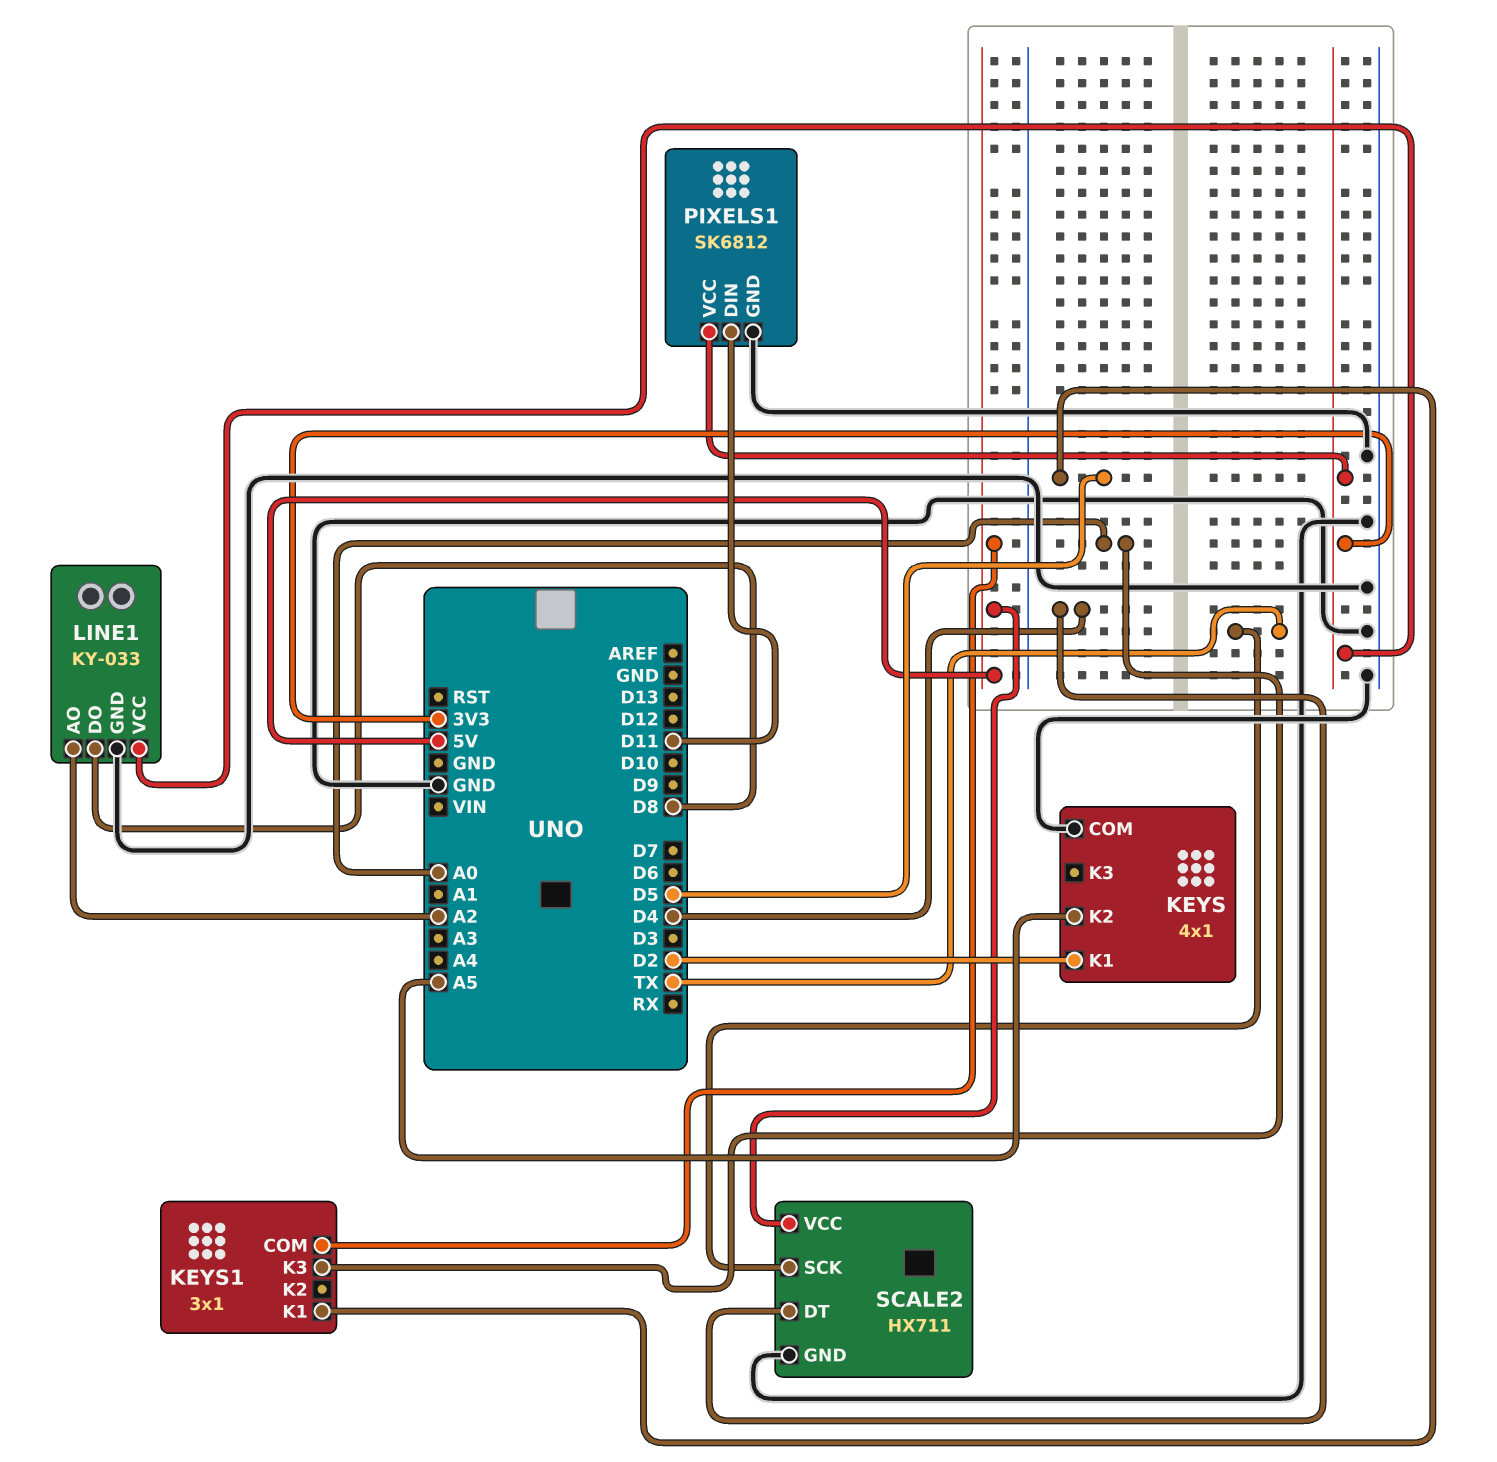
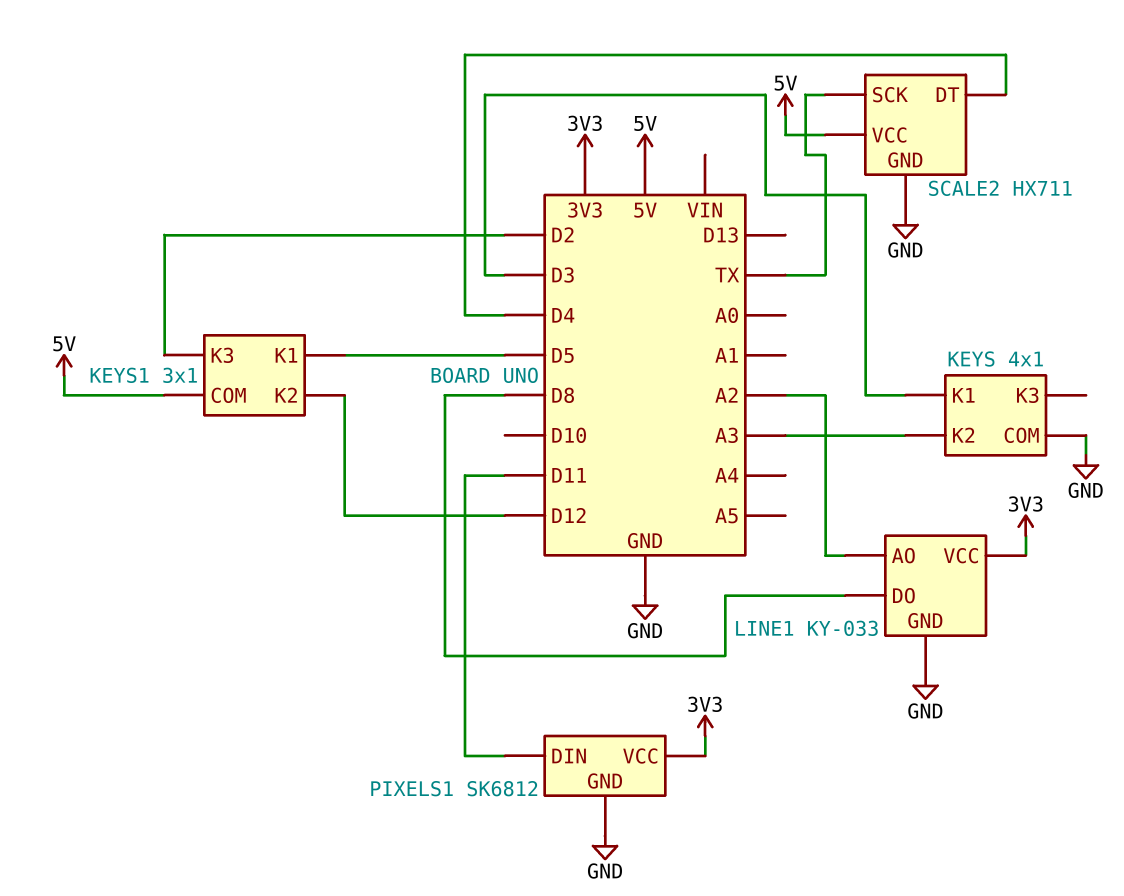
KEYS pin K1: D2 -> D3
KEYS pin K2: A5 -> A3
KEYS1 pin K2: none -> D12
KEYS1 pin K3: A0 -> D2

